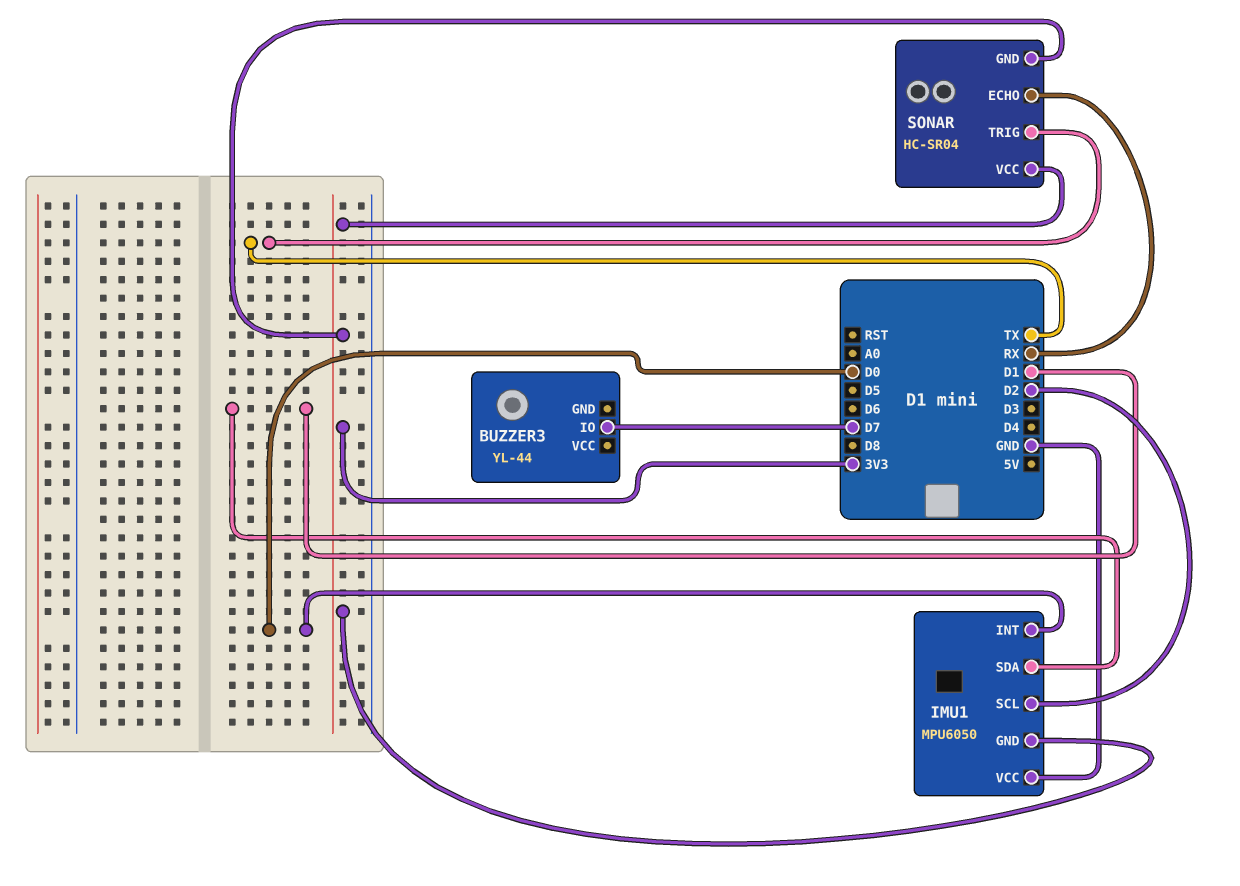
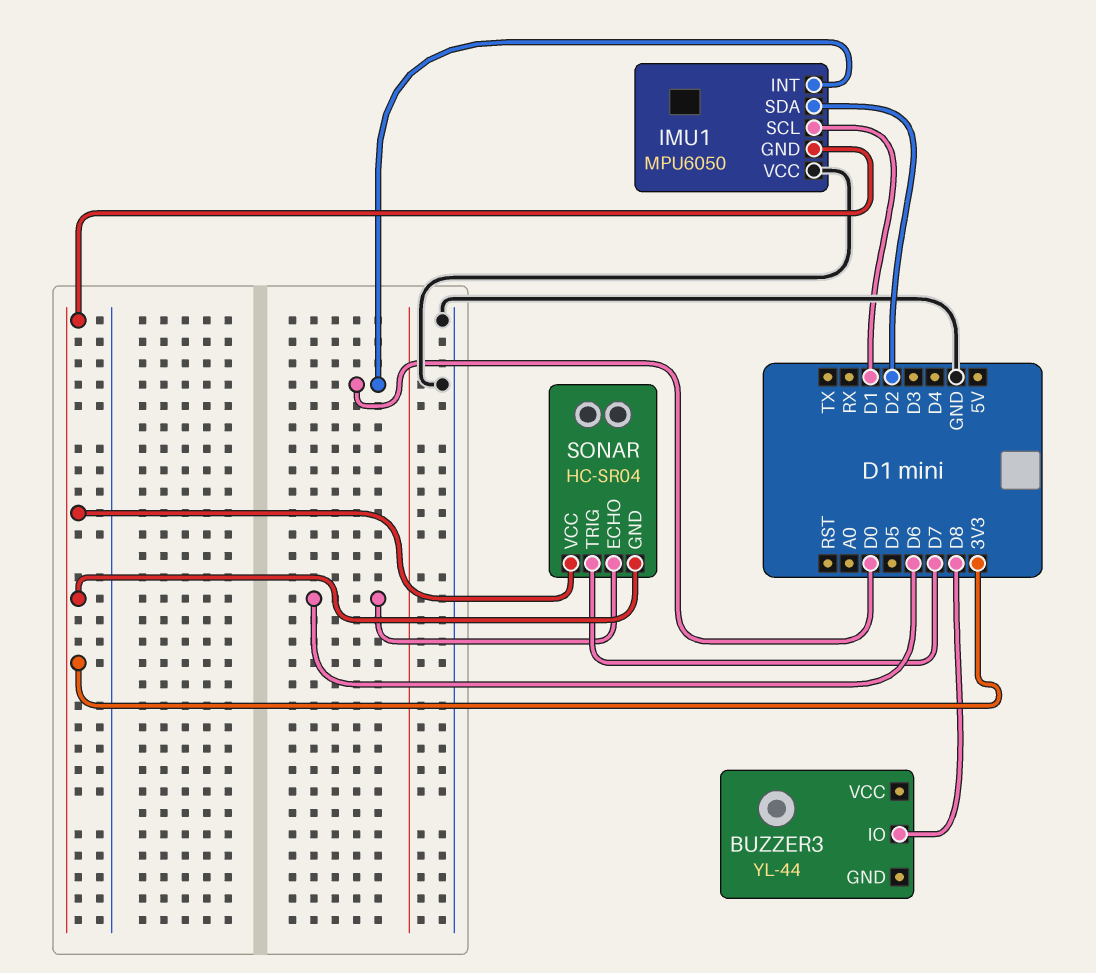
BUZZER3 pin IO: D7 -> D8
IMU1 pin SCL: D2 -> D1
IMU1 pin SDA: D1 -> D2
SONAR pin ECHO: RX -> D6
SONAR pin TRIG: TX -> D7

